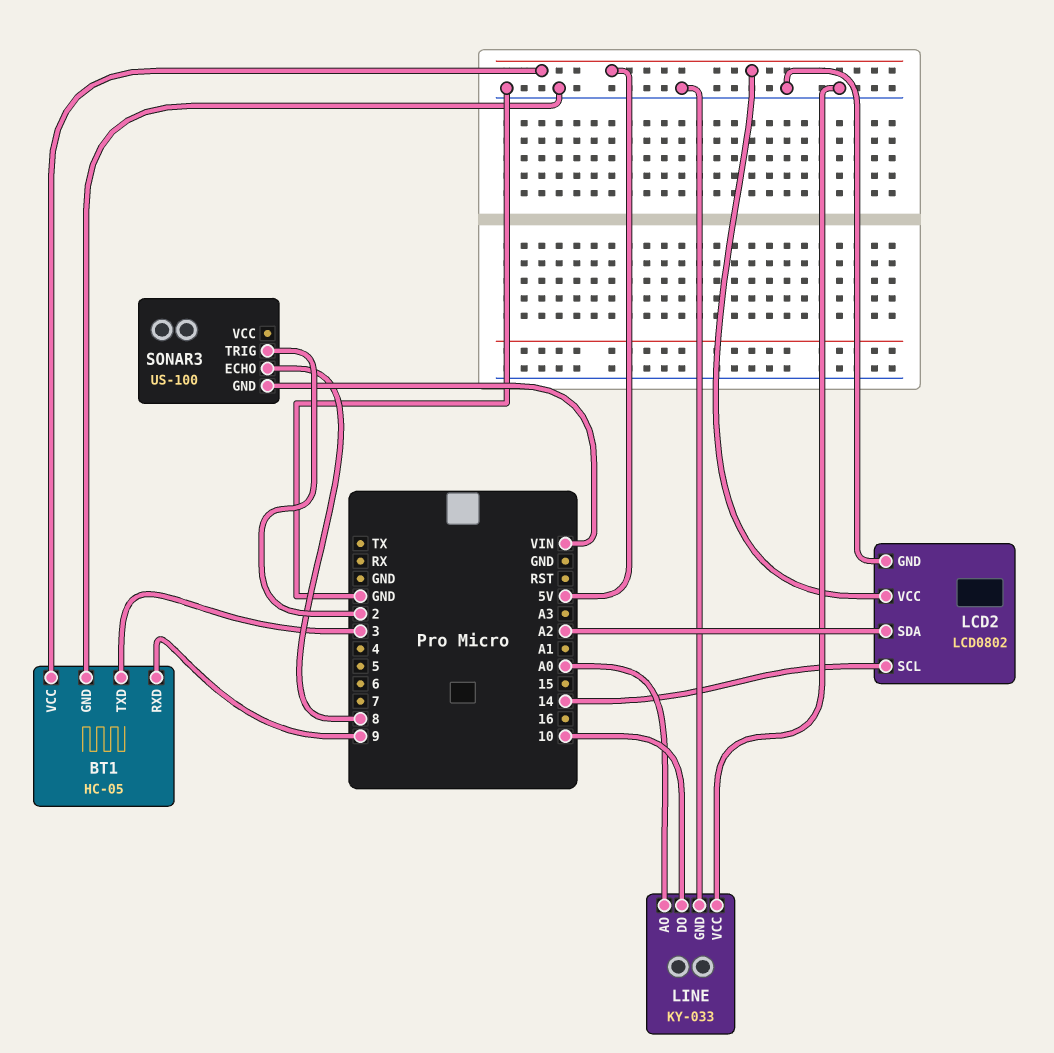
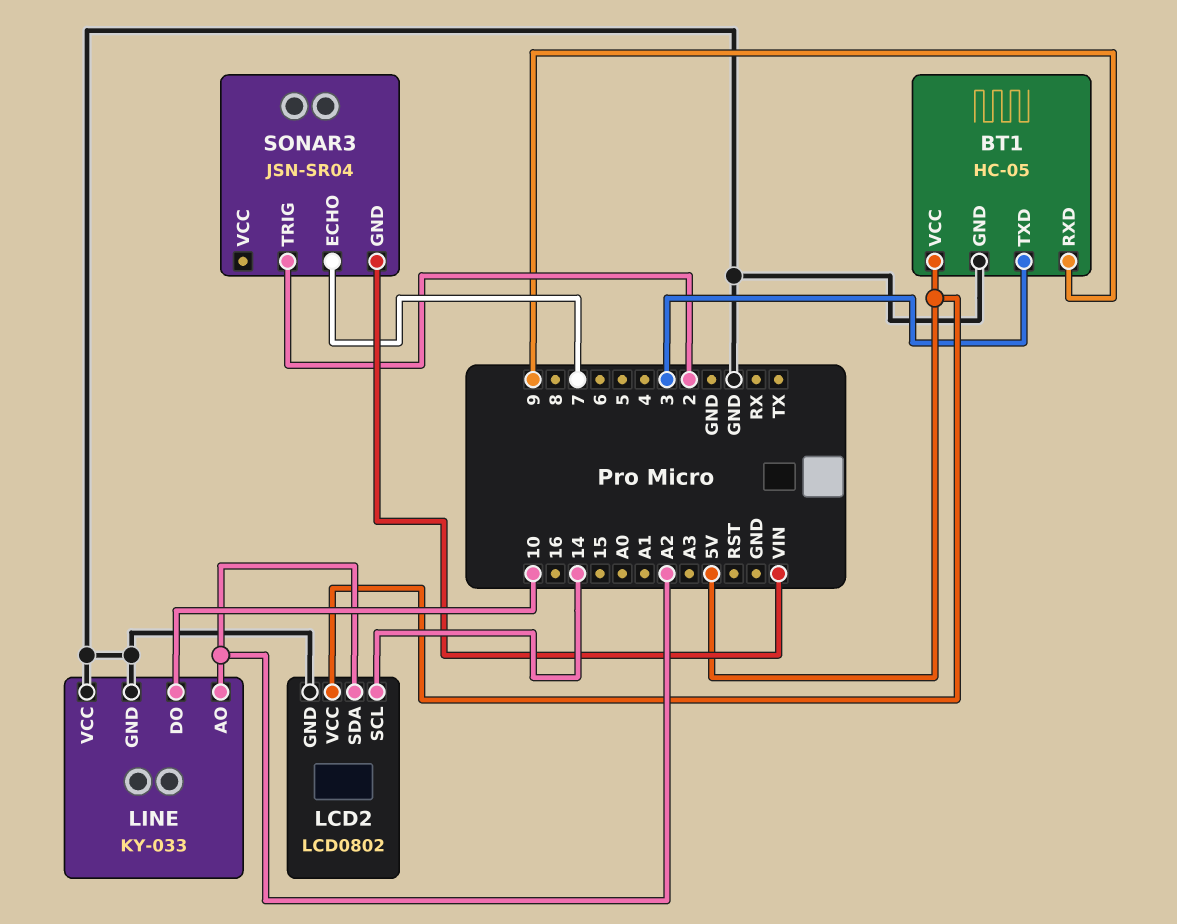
LINE pin AO: A0 -> A2
SONAR3: US-100 -> JSN-SR04
SONAR3 pin ECHO: 8 -> 7

